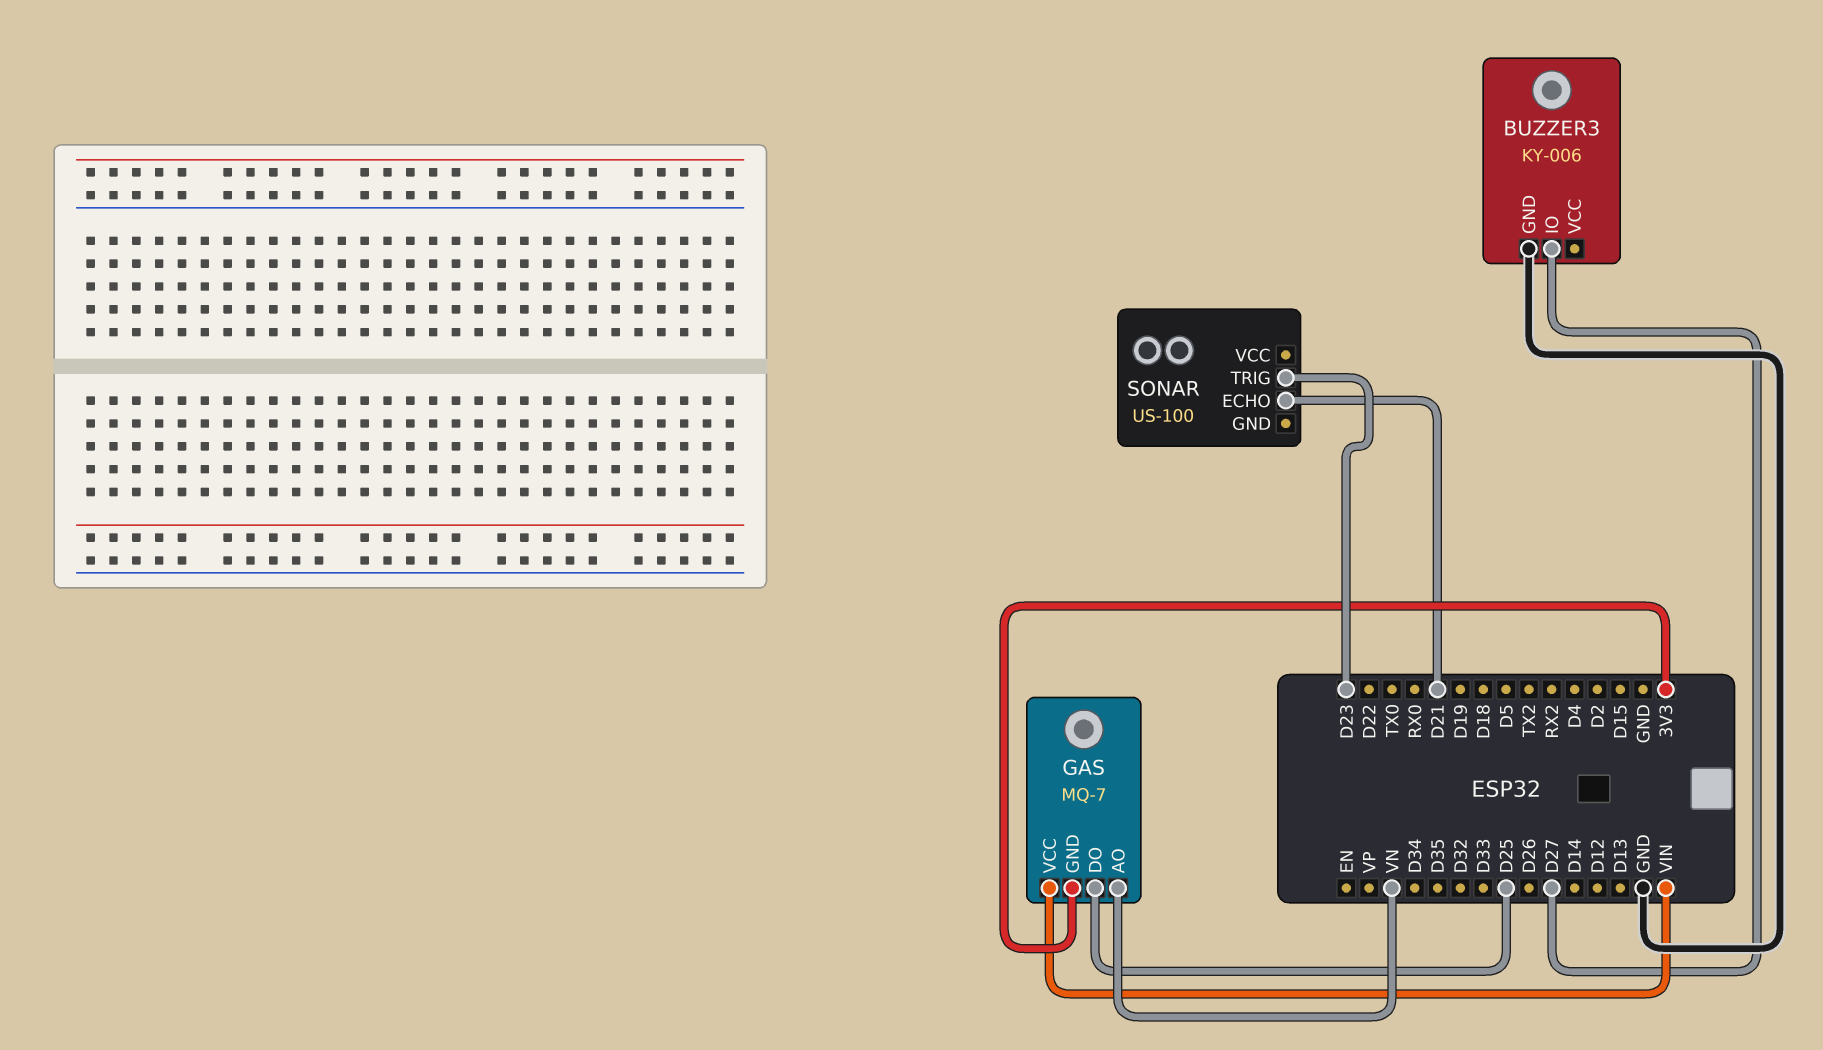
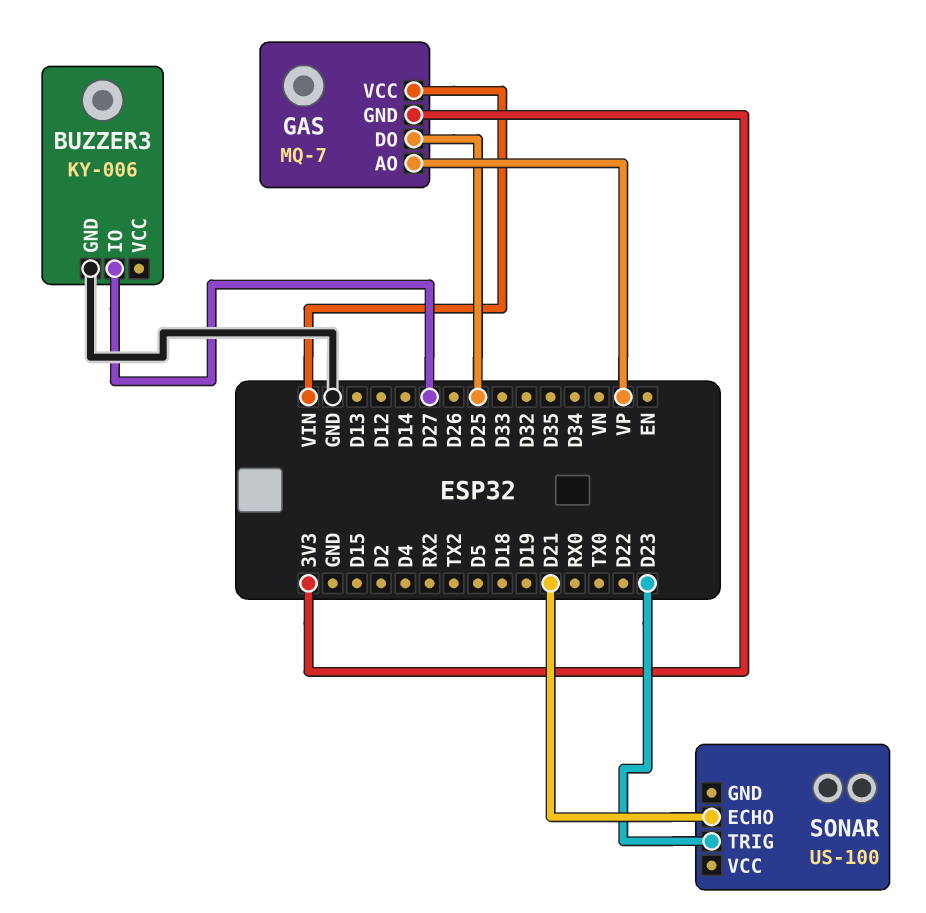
GAS pin AO: VN -> VP

